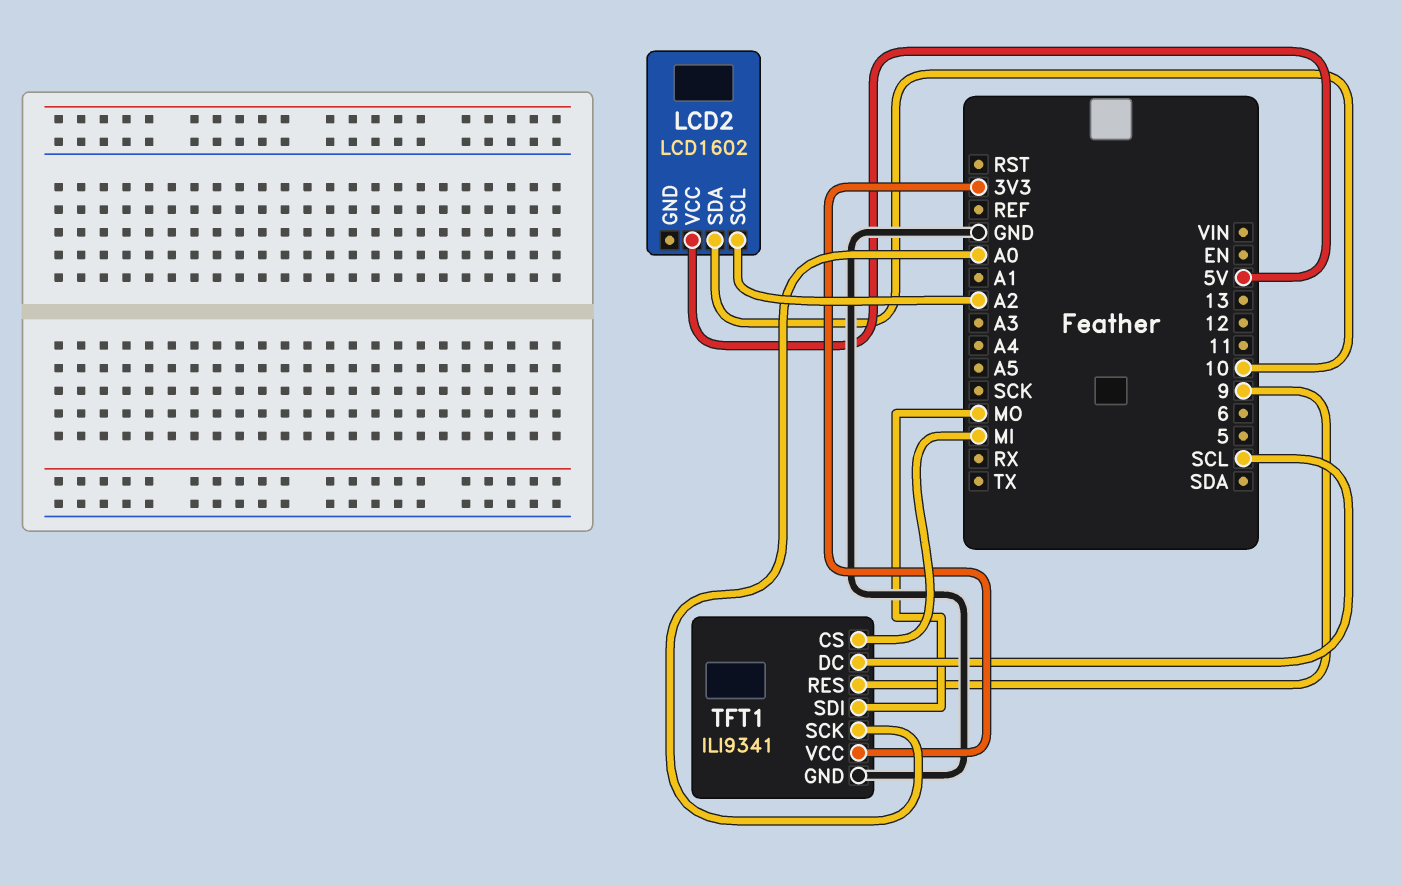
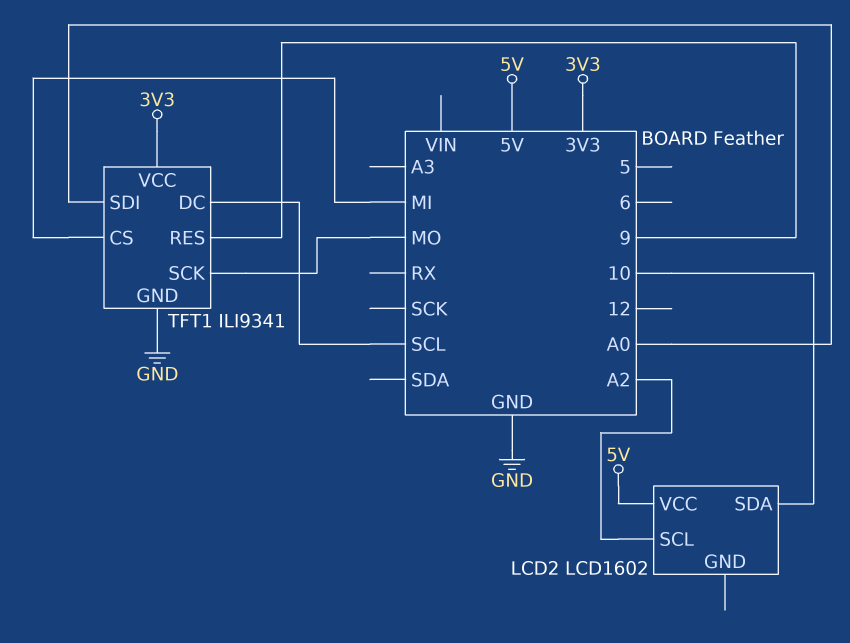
TFT1 pin SCK: A0 -> MO
TFT1 pin SDI: MO -> A0

